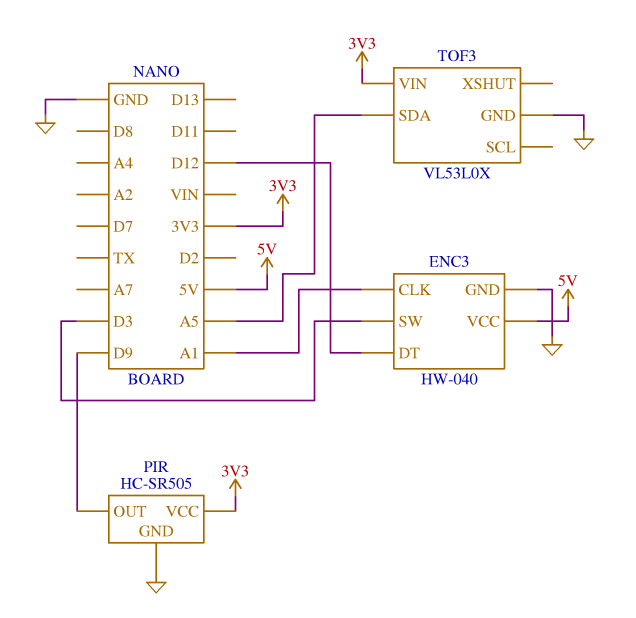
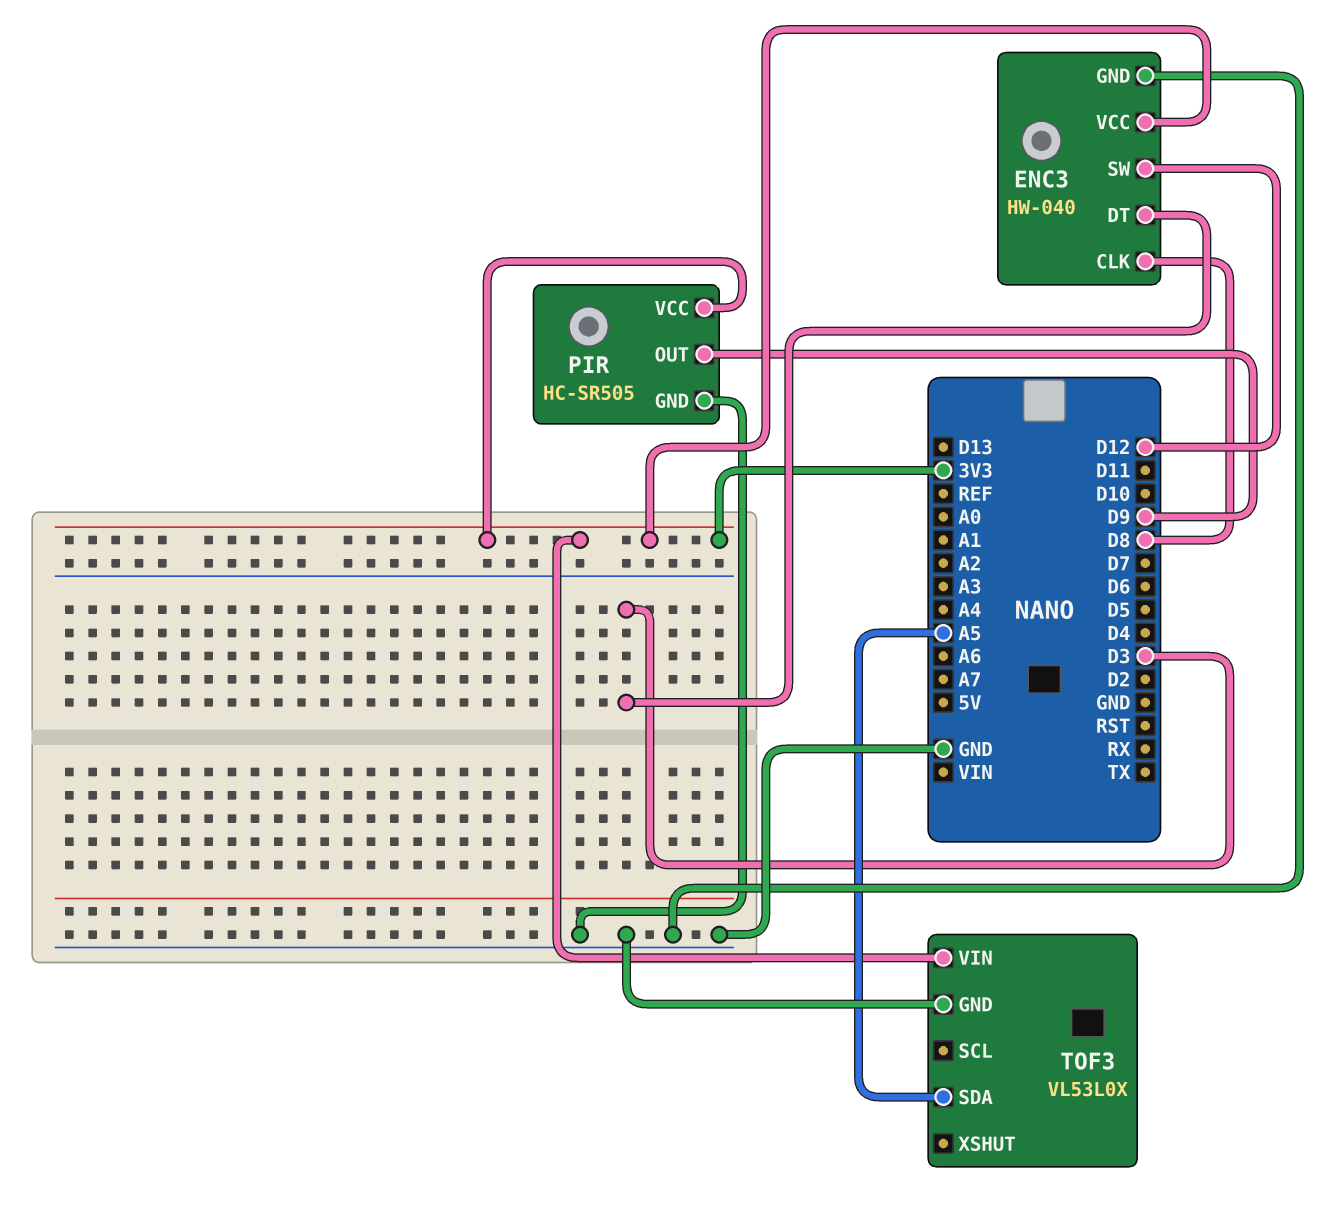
ENC3 pin CLK: A1 -> D8
ENC3 pin DT: D12 -> D3
ENC3 pin SW: D3 -> D12
ENC3 pin VCC: 5V -> 3V3

